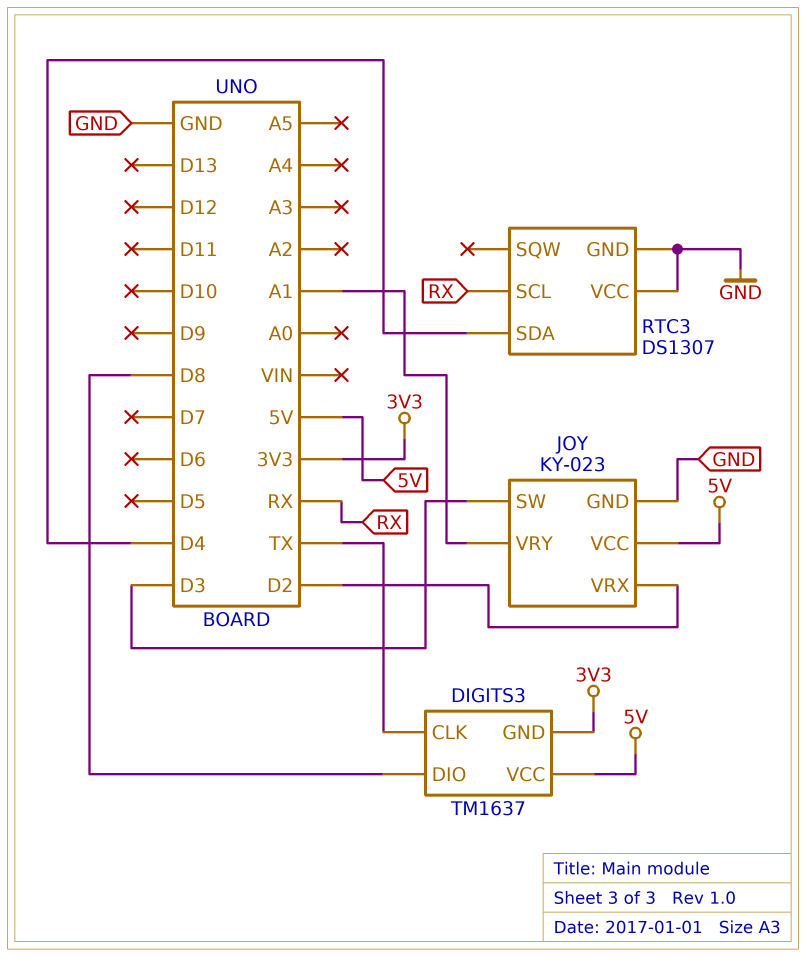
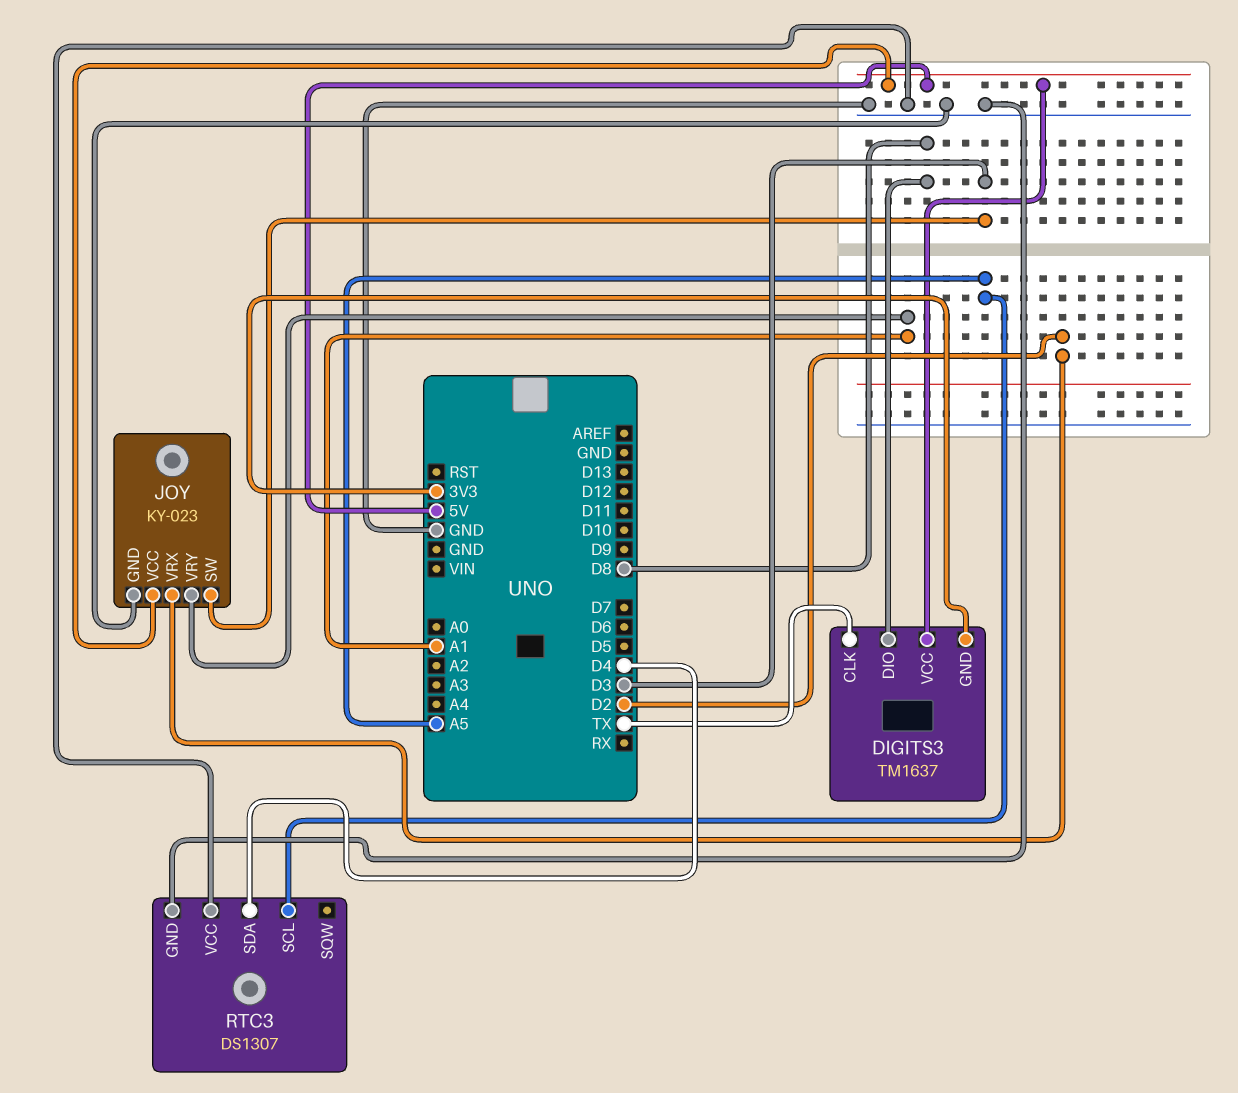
RTC3 pin SCL: RX -> A5

